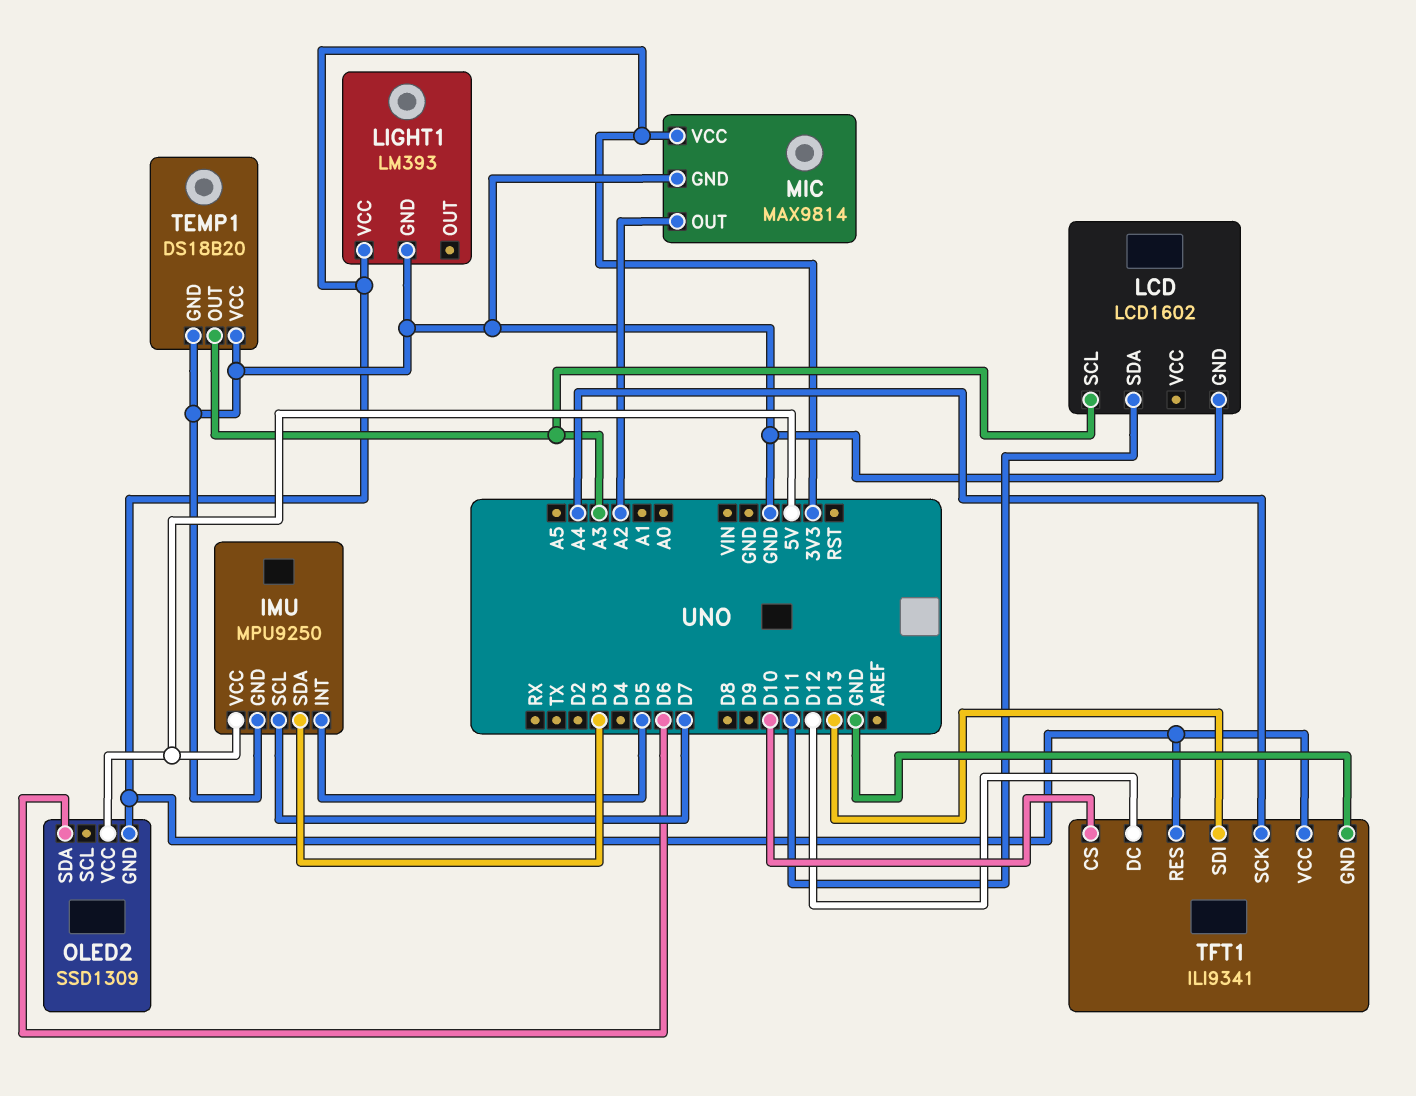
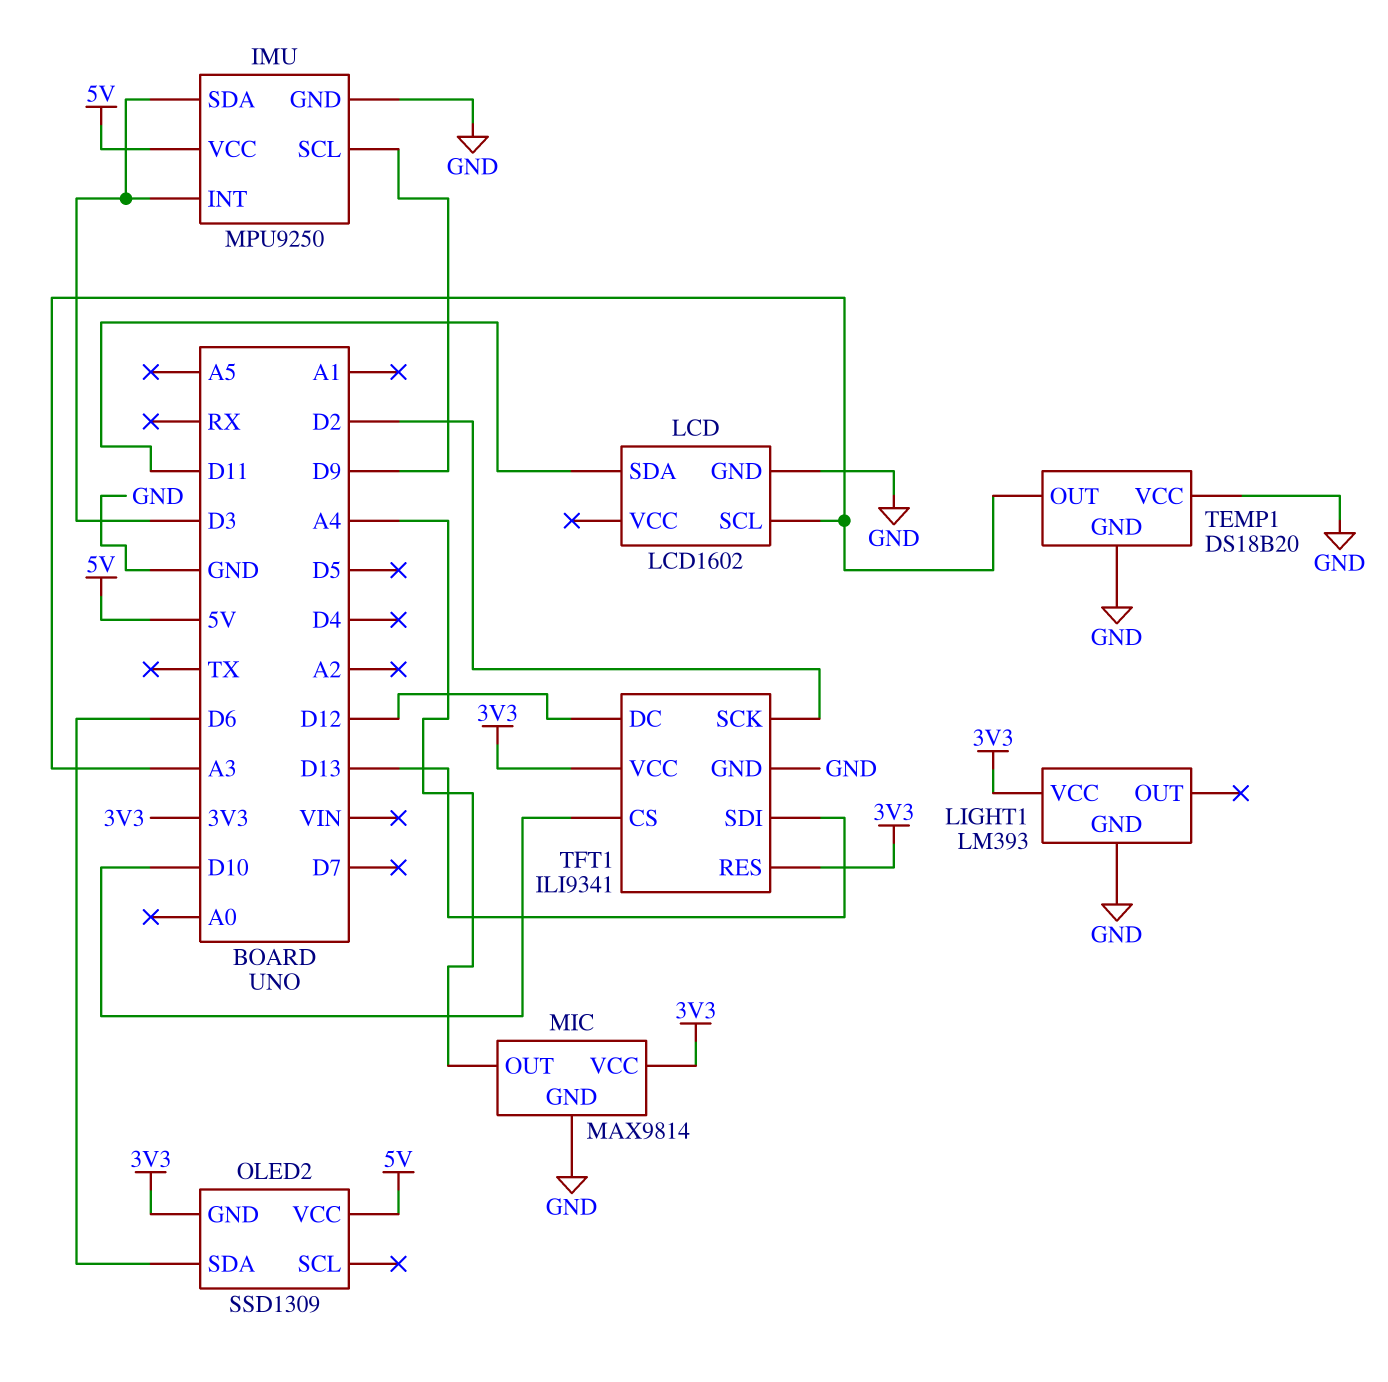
IMU pin INT: D5 -> D3
IMU pin SCL: D7 -> D9
MIC pin OUT: A2 -> A4
TFT1 pin SCK: A4 -> D2

